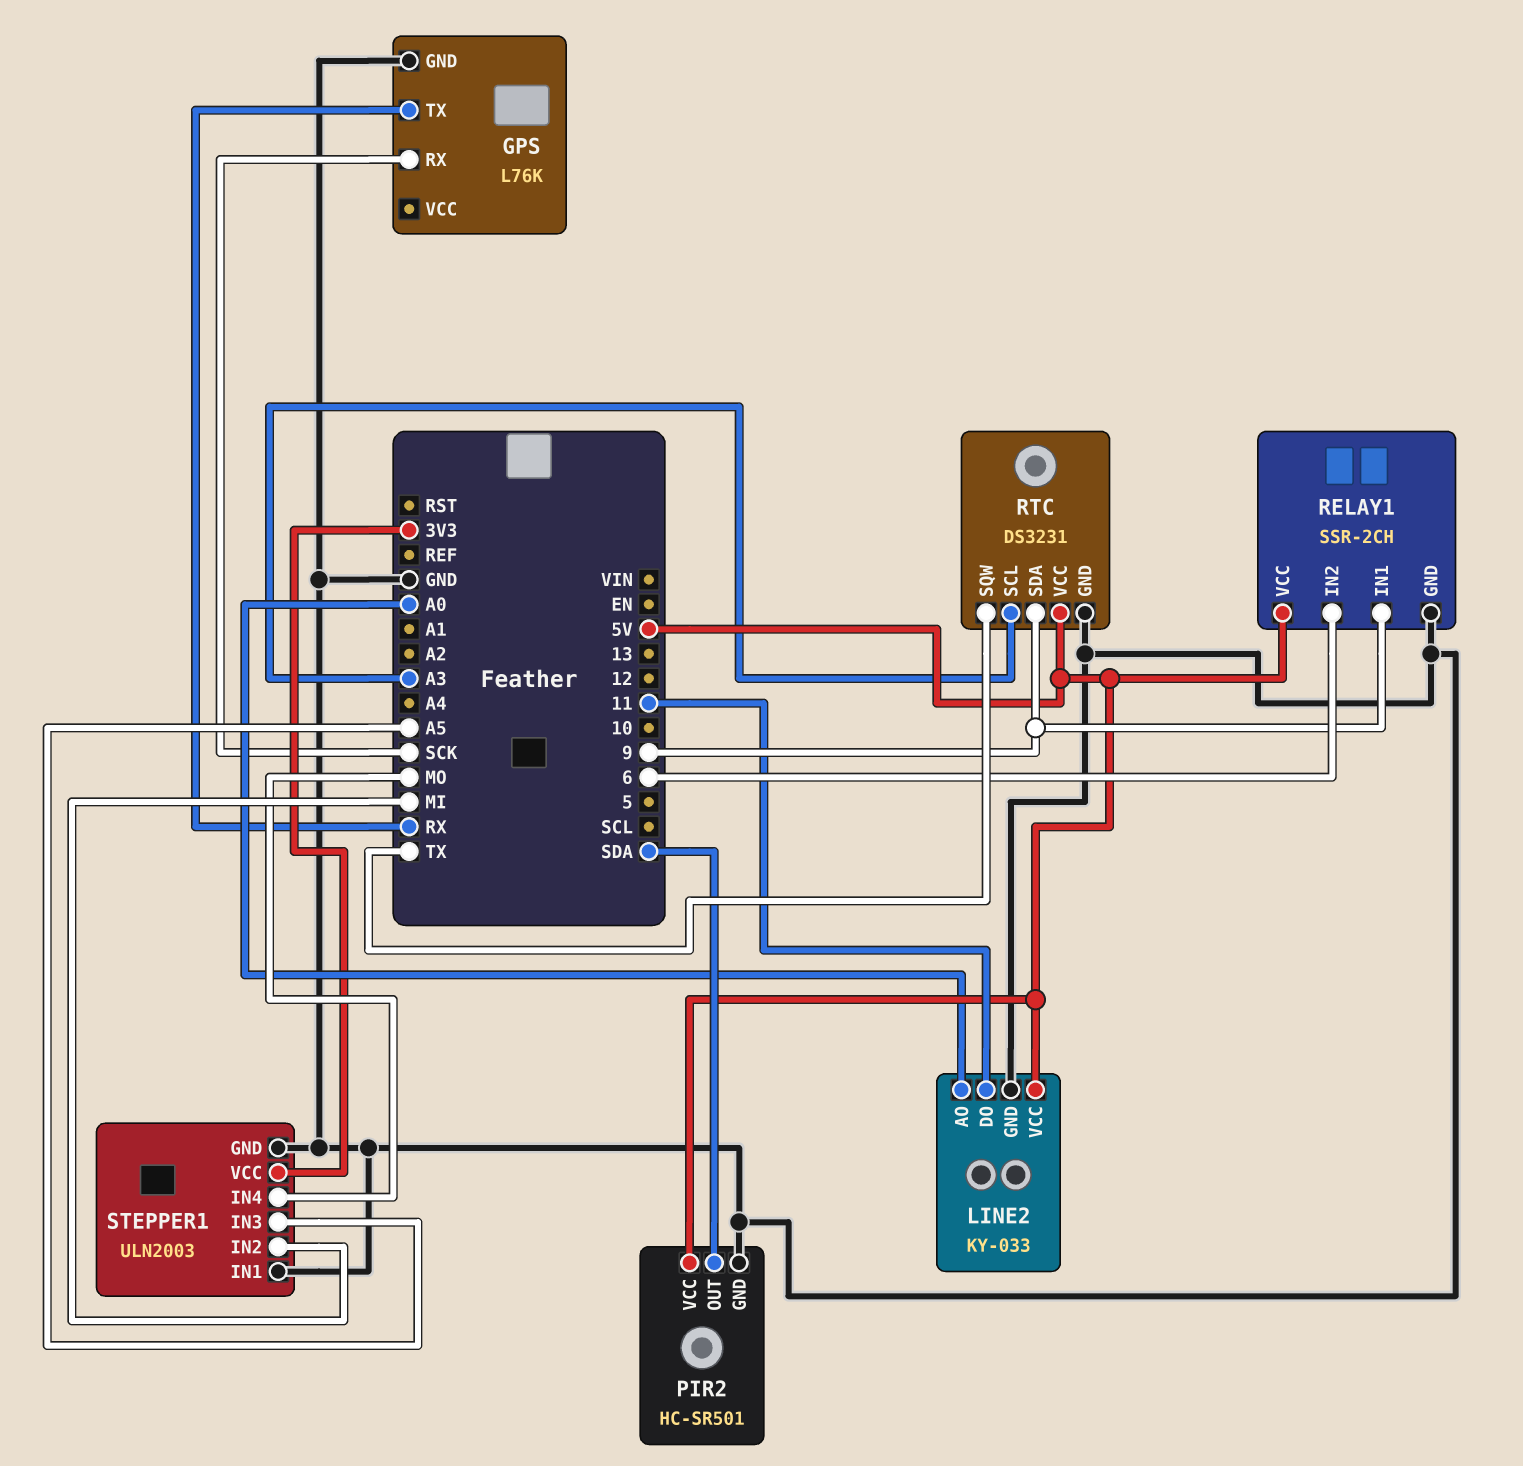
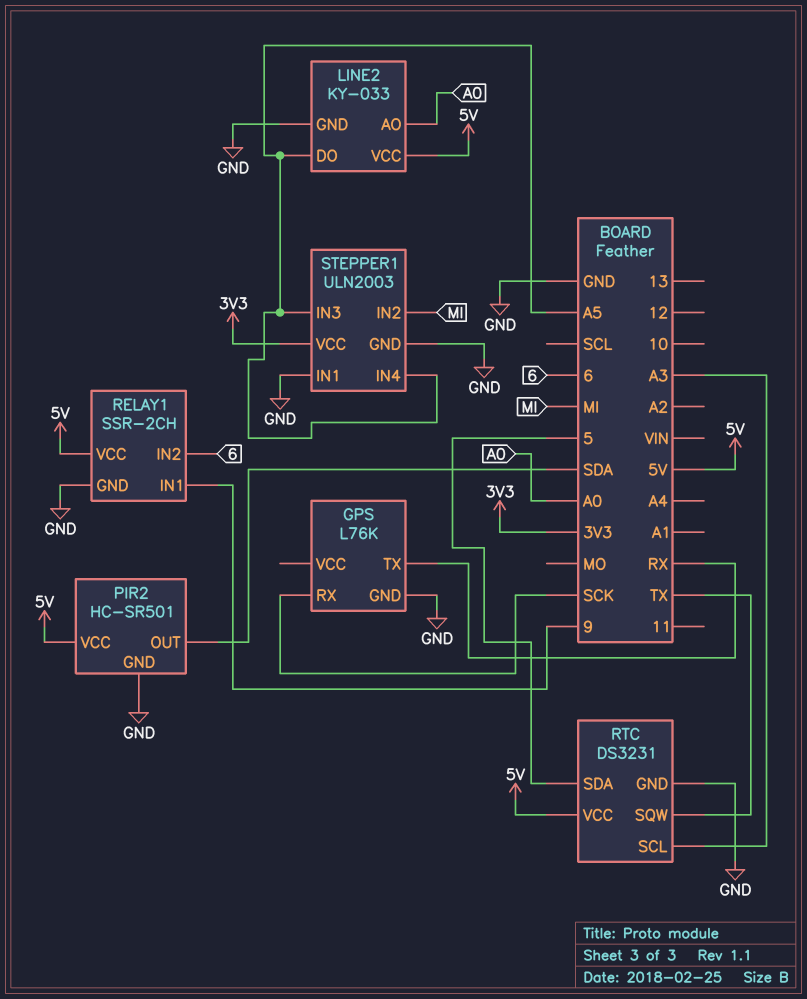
LINE2 pin DO: 11 -> A5
RTC pin SDA: 9 -> 5
STEPPER1 pin IN4: MO -> A5

